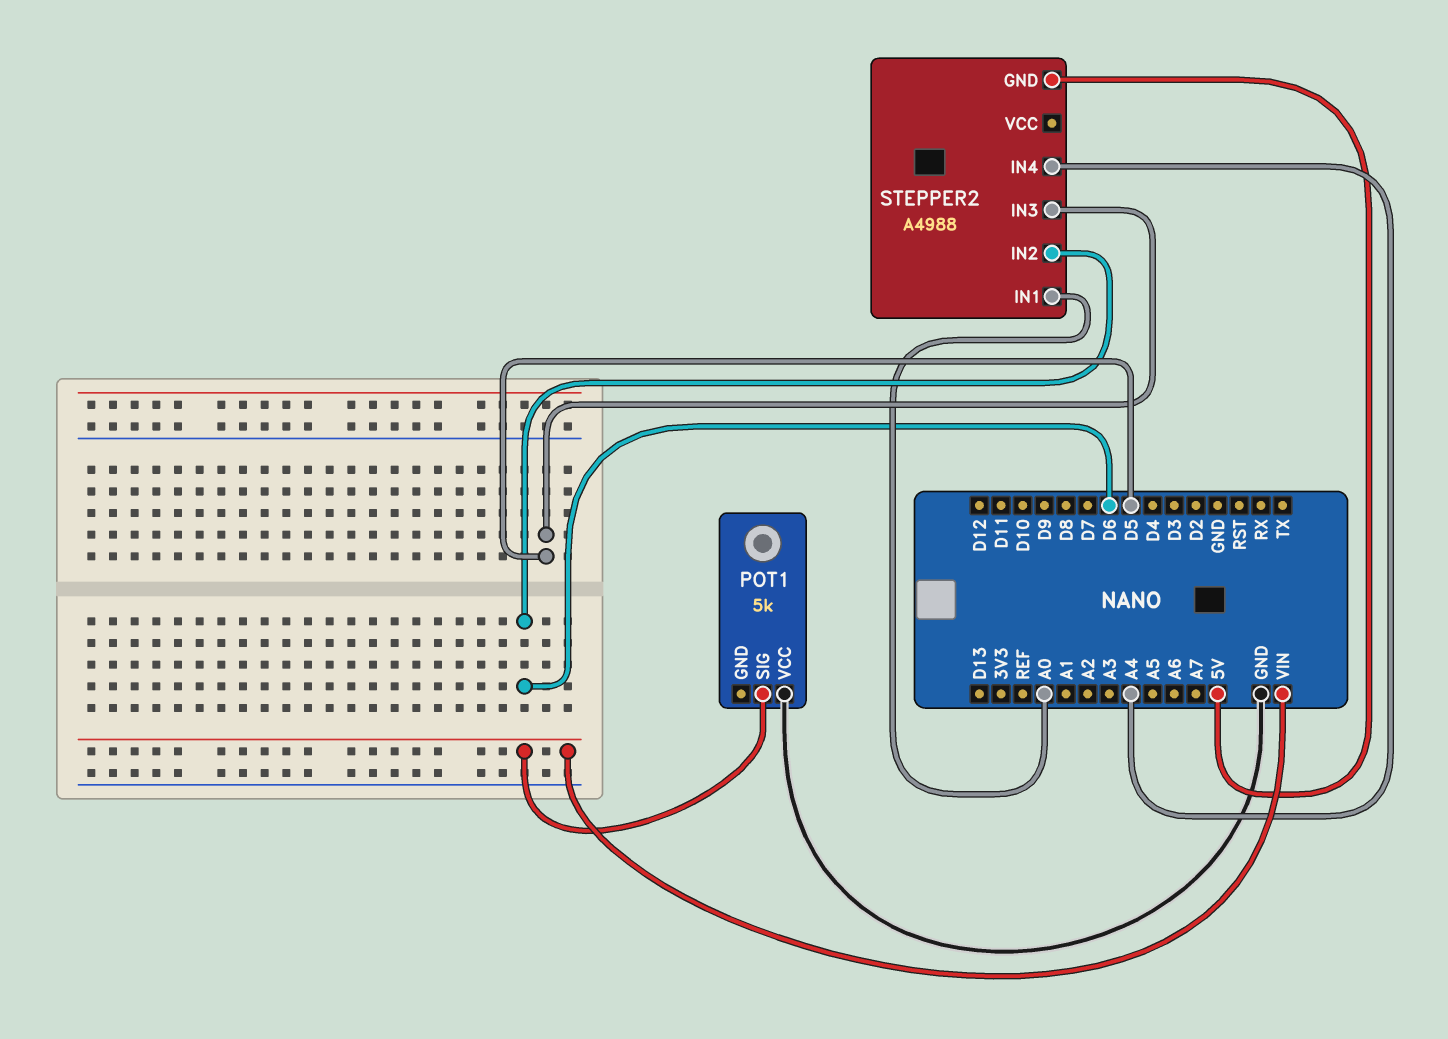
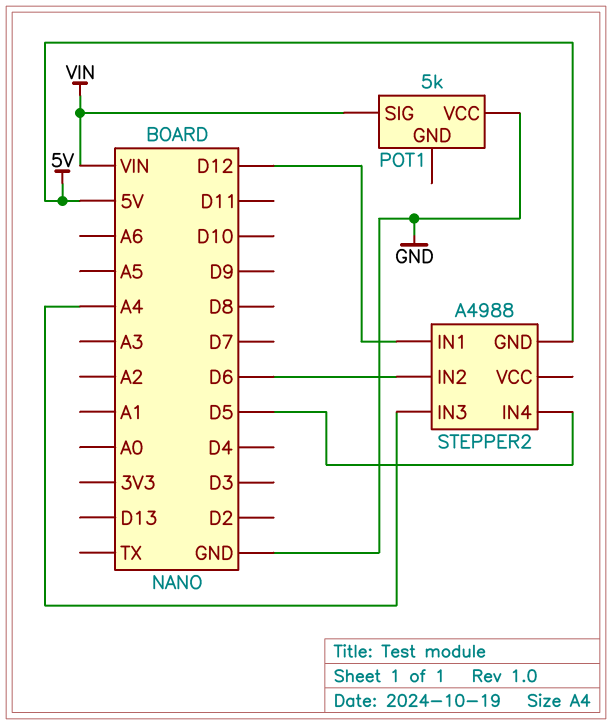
STEPPER2 pin IN1: A0 -> D12
STEPPER2 pin IN3: D5 -> A4
STEPPER2 pin IN4: A4 -> D5

